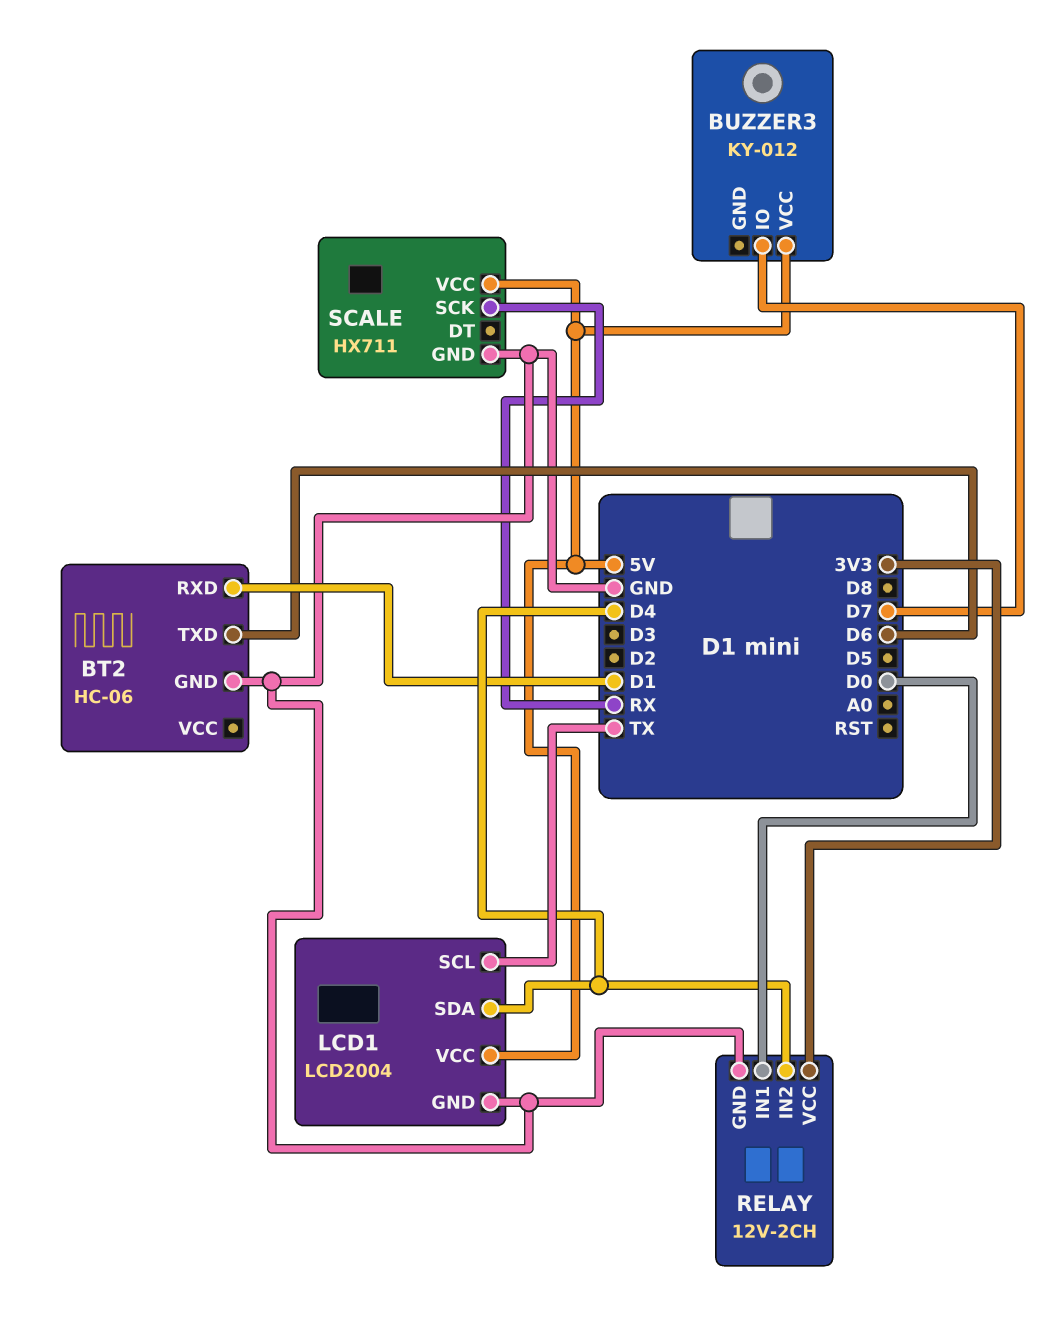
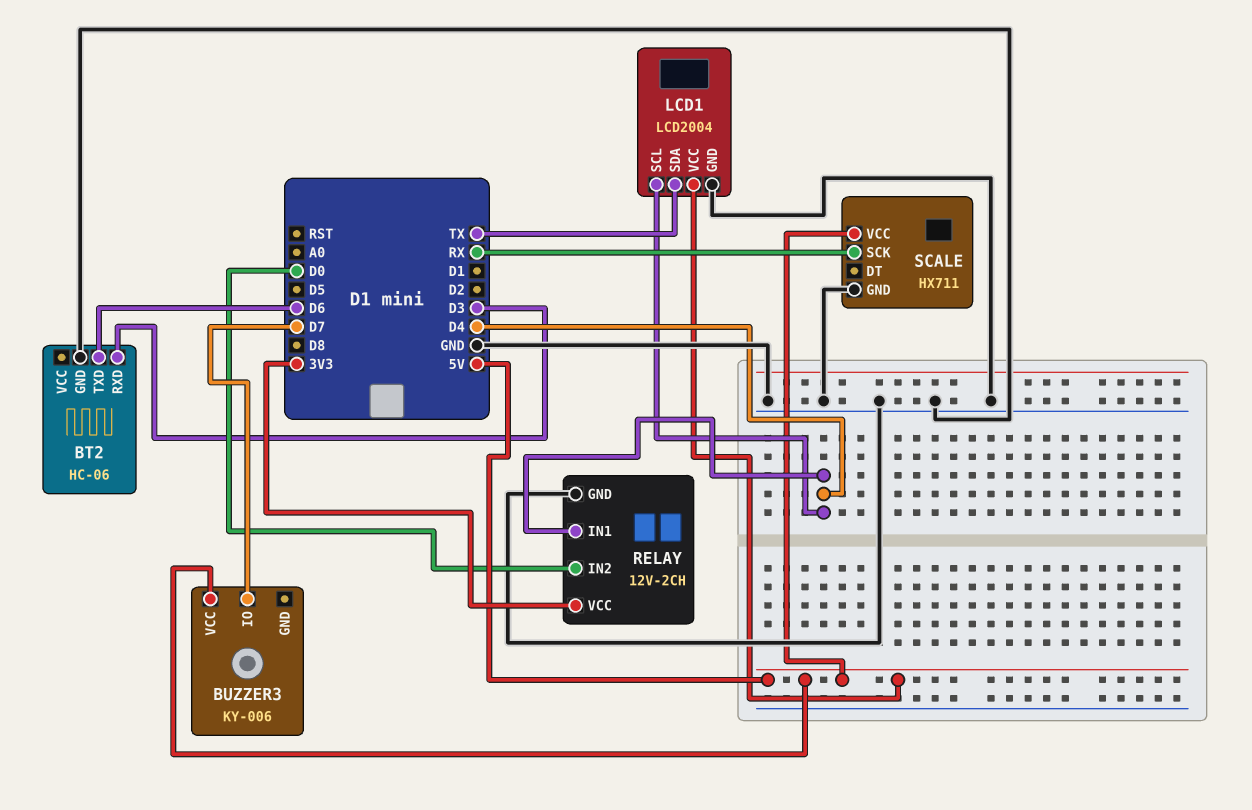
BT2 pin RXD: D1 -> D3
BUZZER3: KY-012 -> KY-006
LCD1 pin SCL: TX -> D4
LCD1 pin SDA: D4 -> TX
RELAY pin IN1: D0 -> D4
RELAY pin IN2: D4 -> D0

